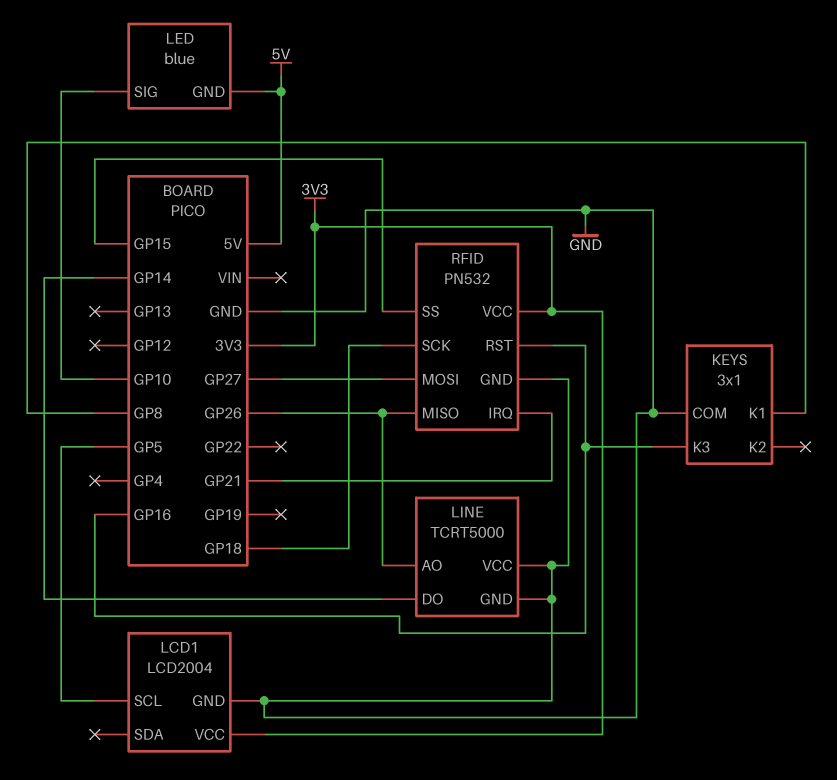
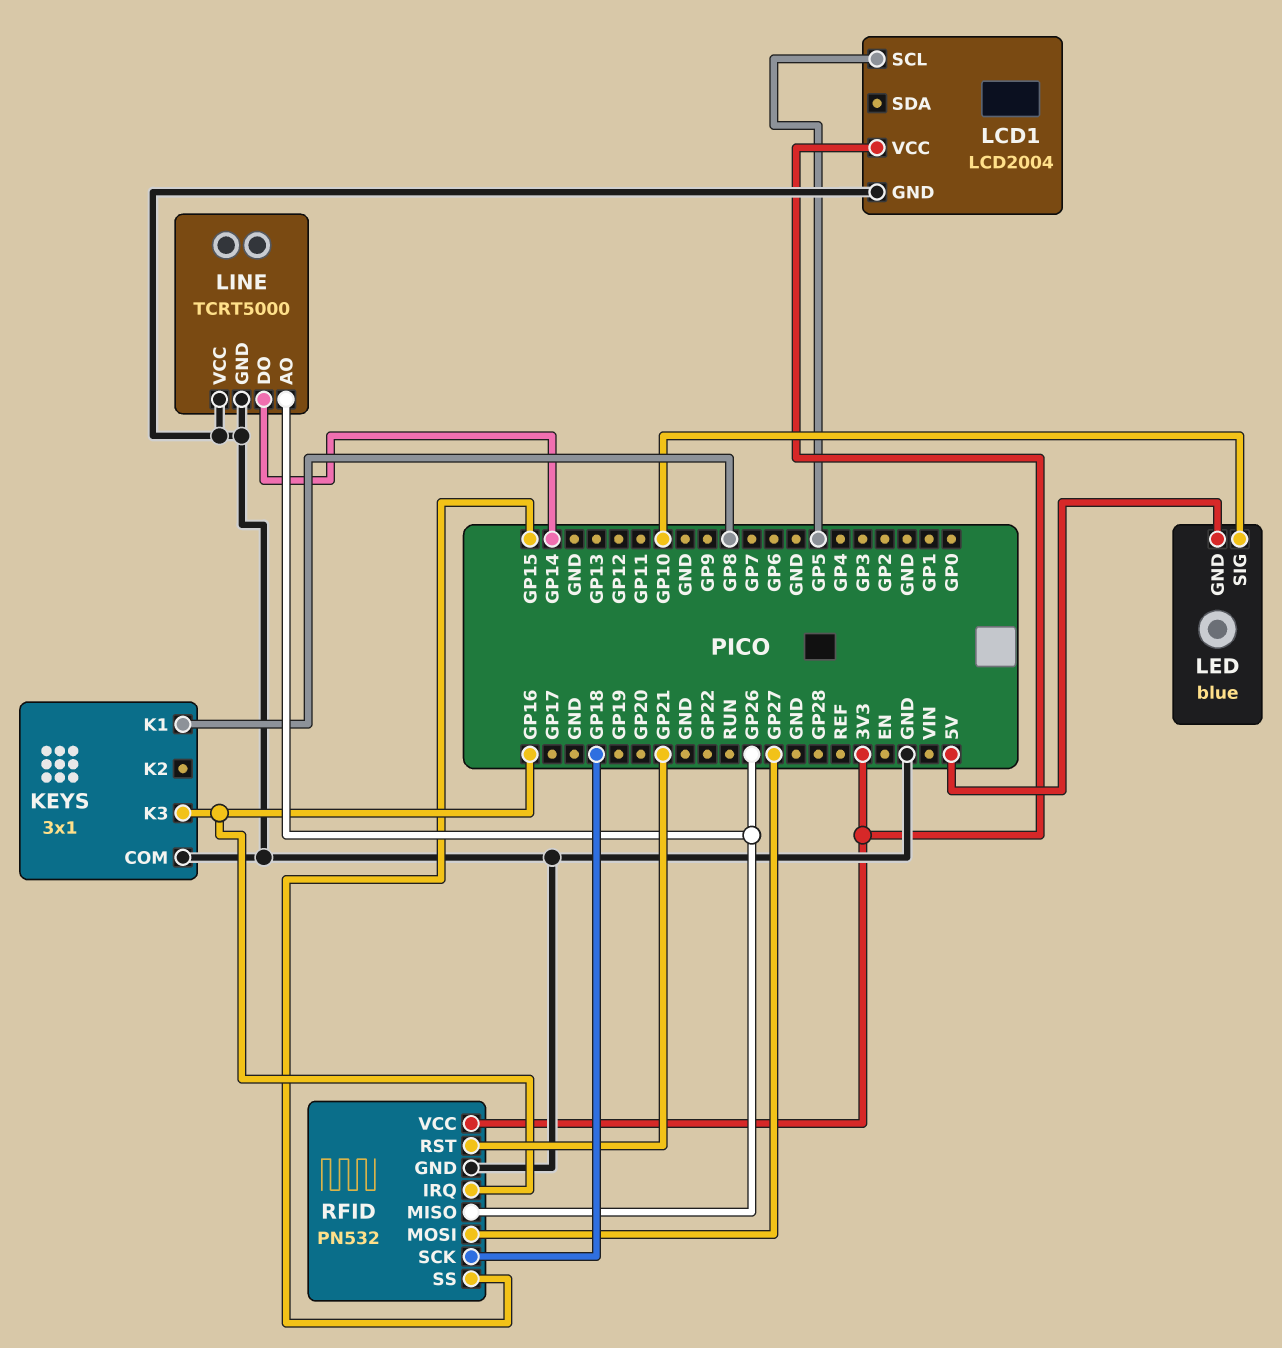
RFID pin IRQ: GP21 -> GP16
RFID pin RST: GP16 -> GP21

